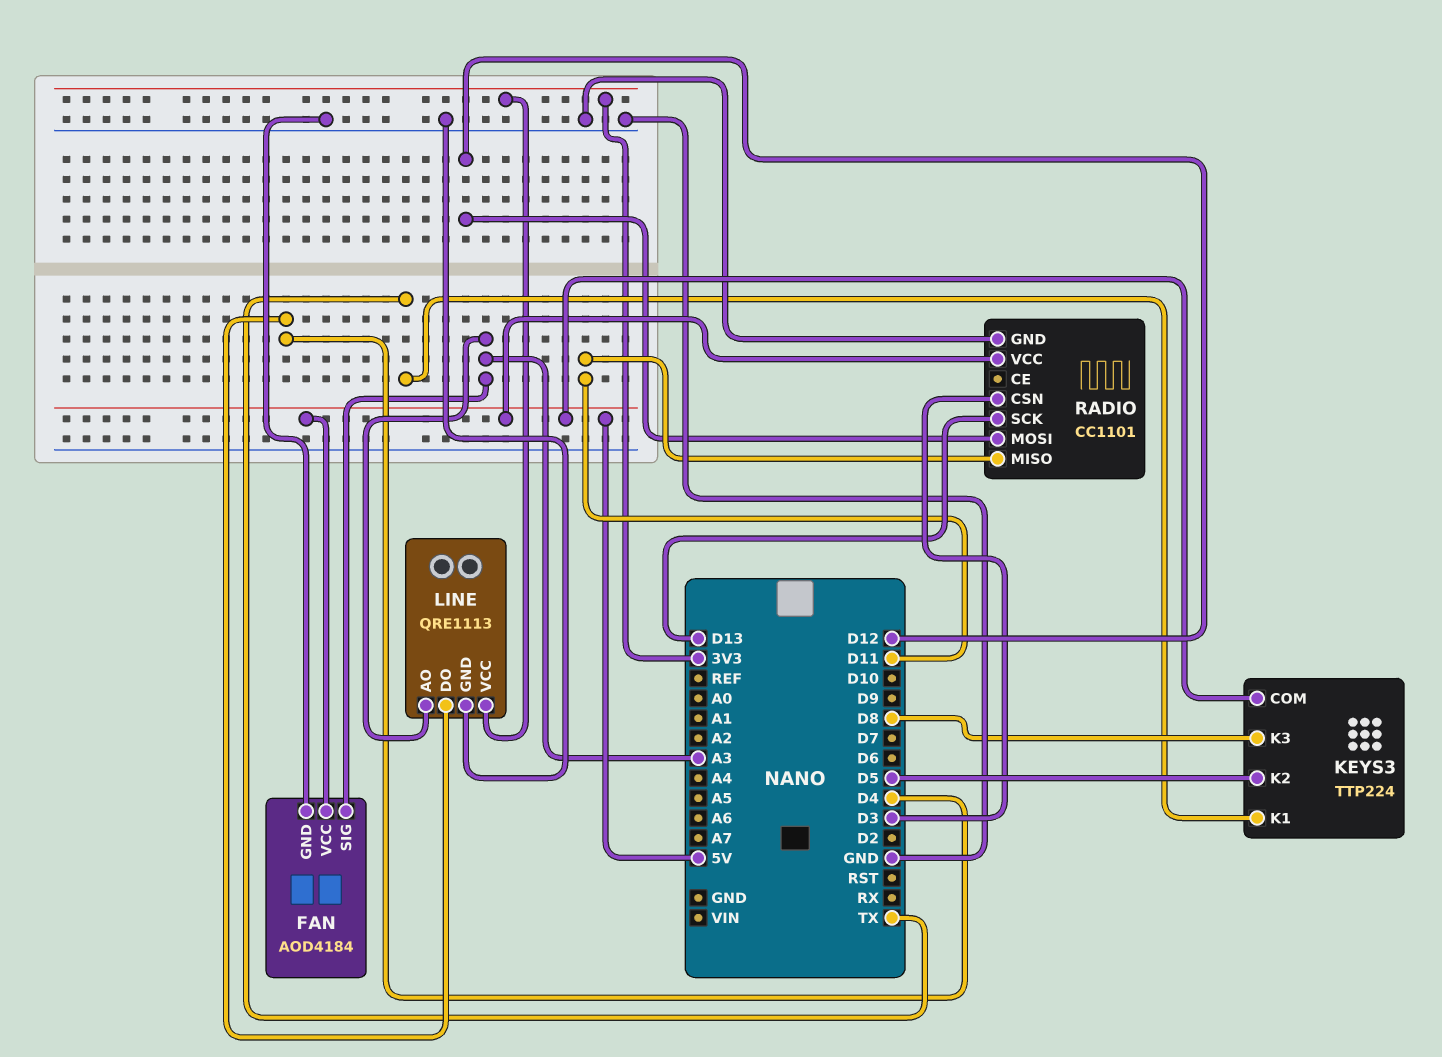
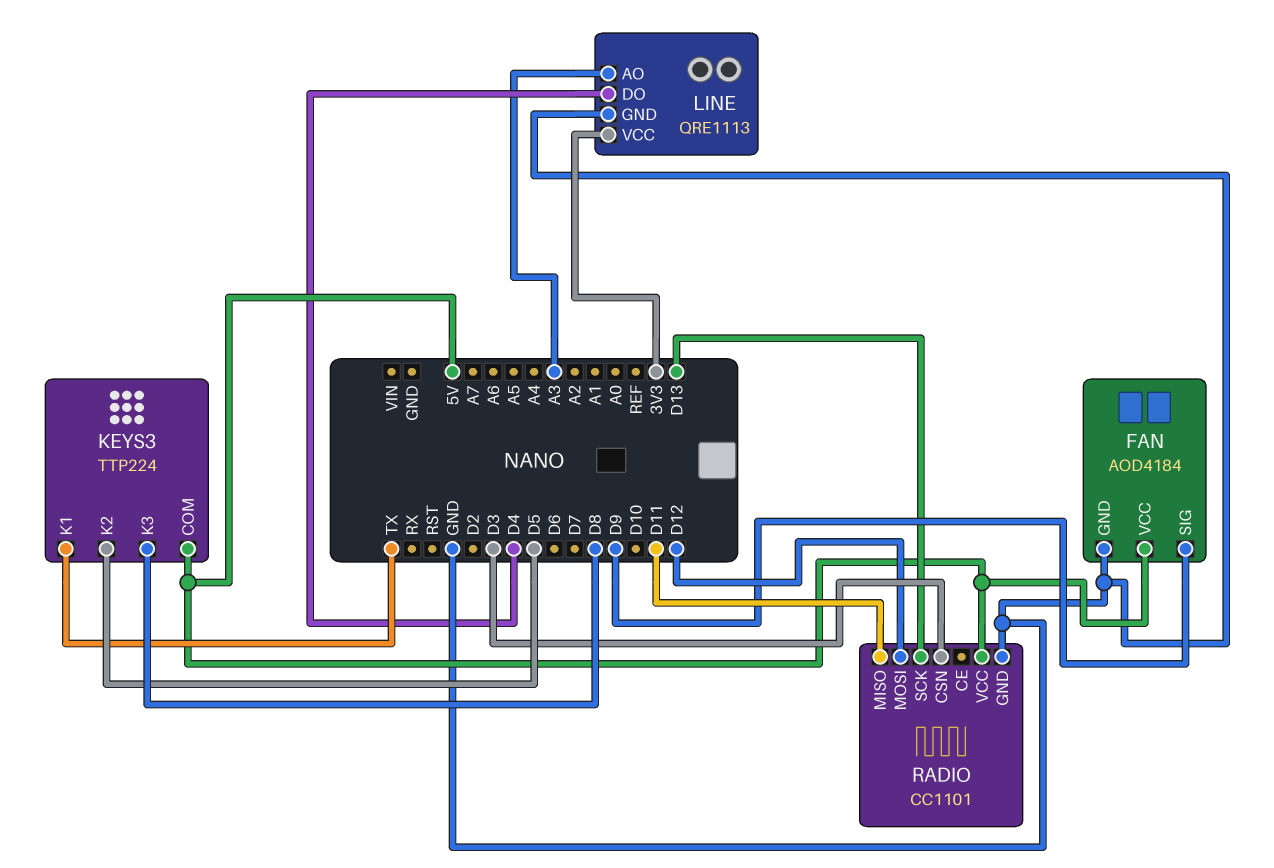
FAN pin SIG: A3 -> D9

